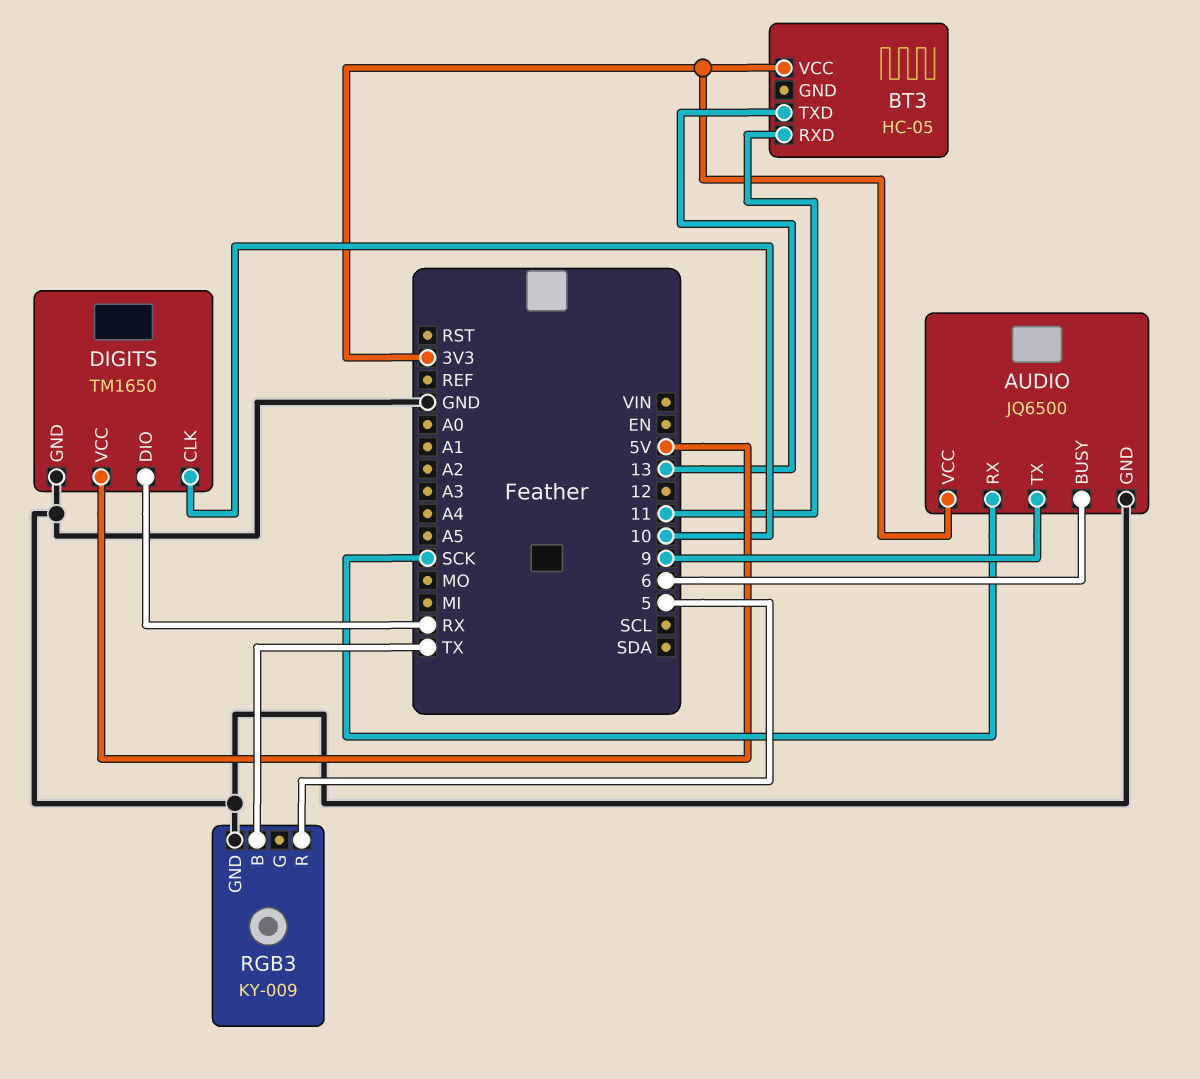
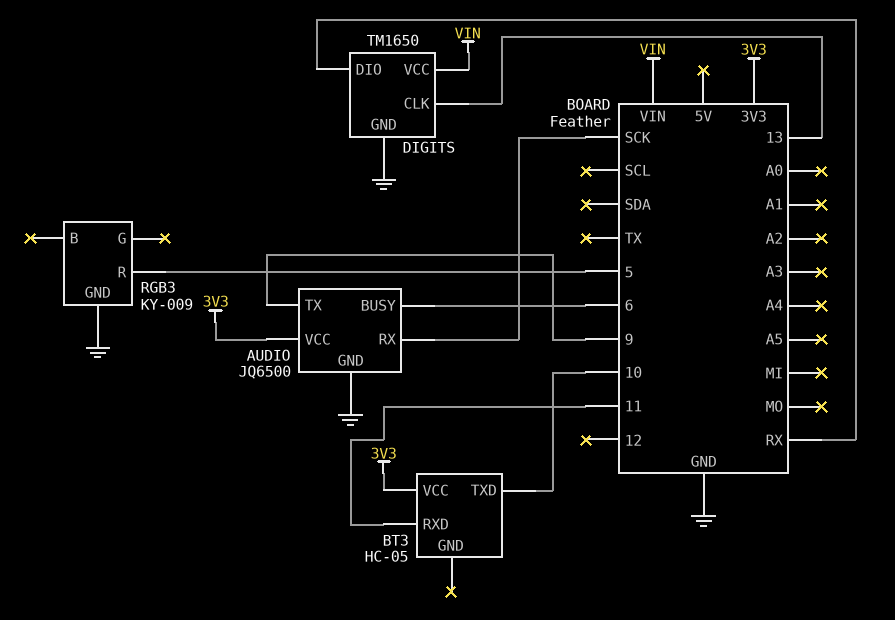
BT3 pin TXD: 13 -> 10
DIGITS pin CLK: 10 -> 13
DIGITS pin VCC: 5V -> VIN
RGB3 pin B: TX -> none

